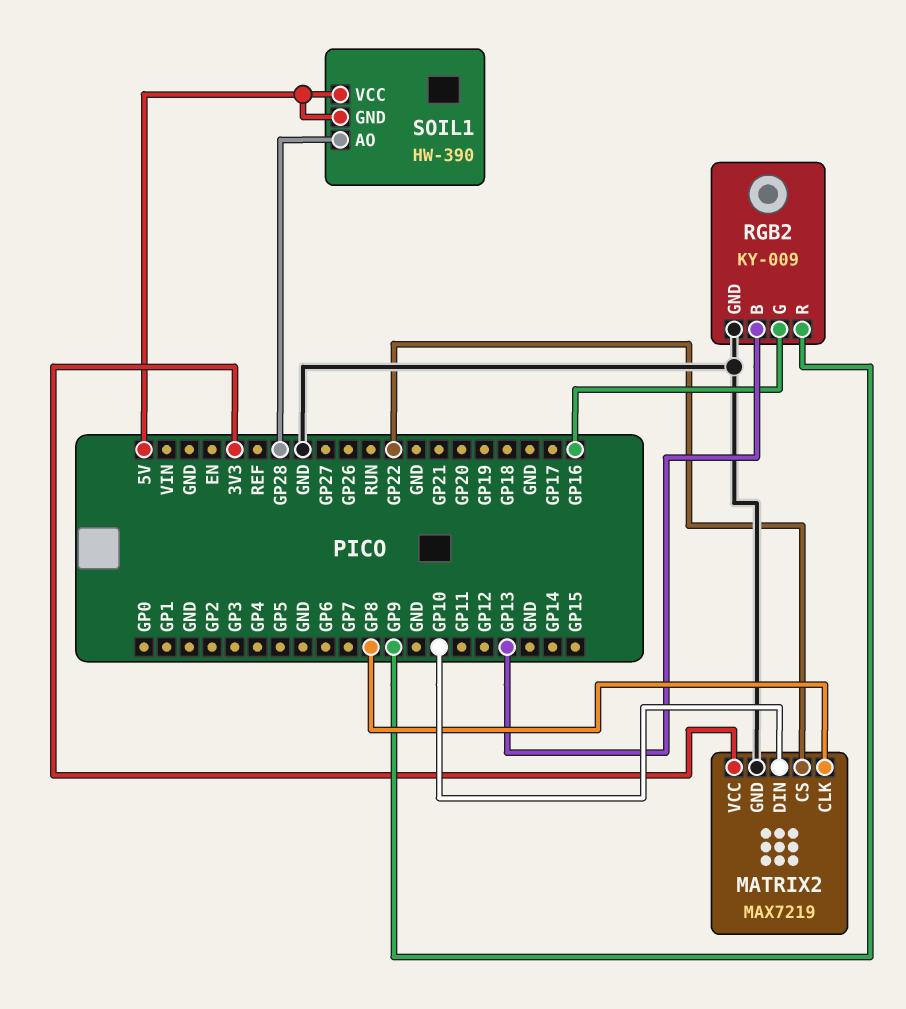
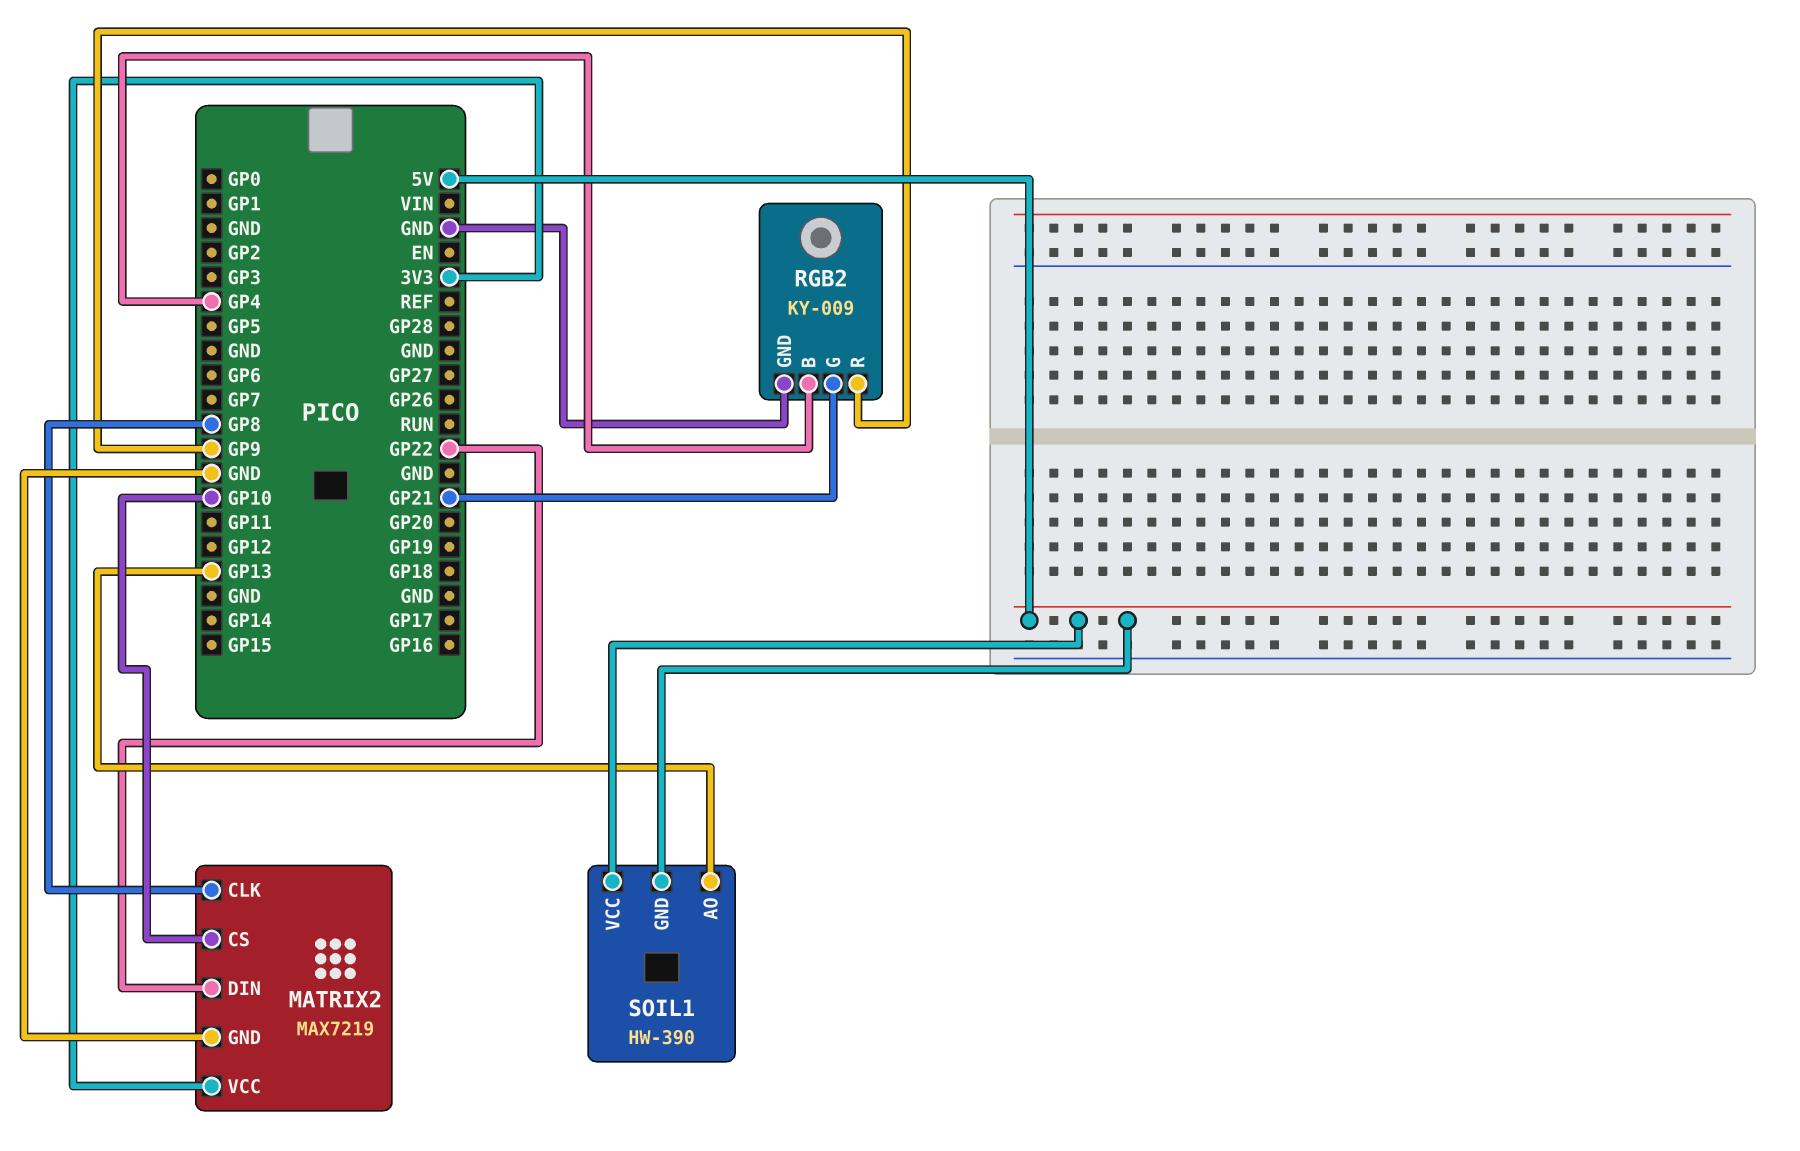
MATRIX2 pin CS: GP22 -> GP10
MATRIX2 pin DIN: GP10 -> GP22
RGB2 pin B: GP13 -> GP4
RGB2 pin G: GP16 -> GP21
SOIL1 pin AO: GP28 -> GP13

